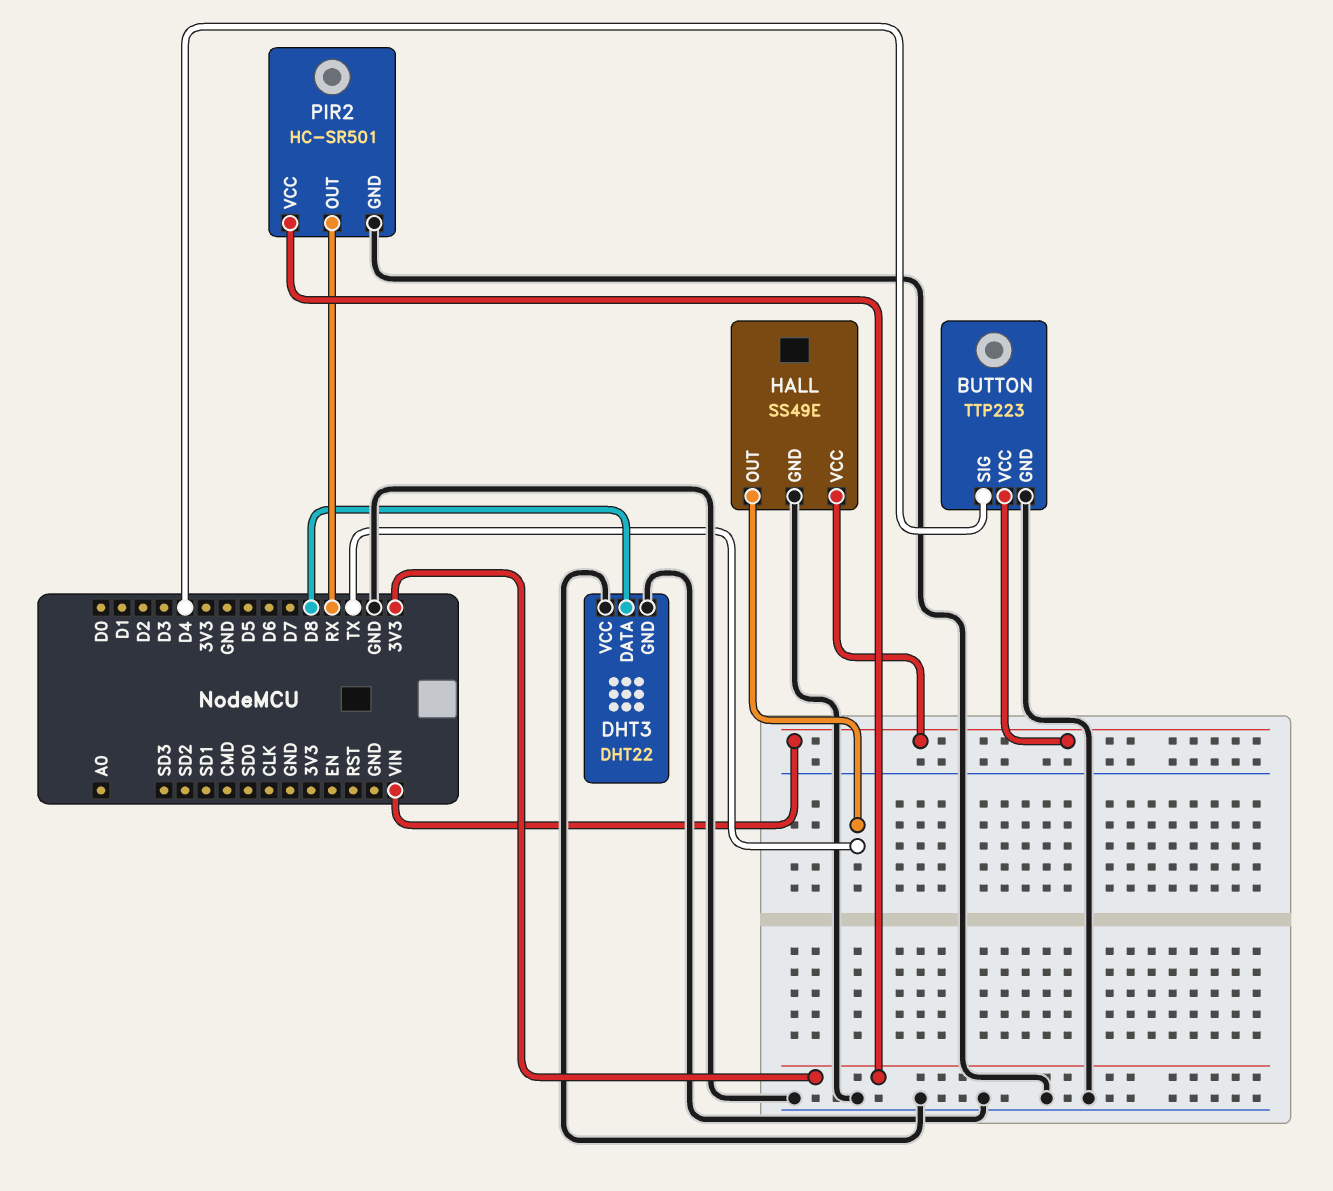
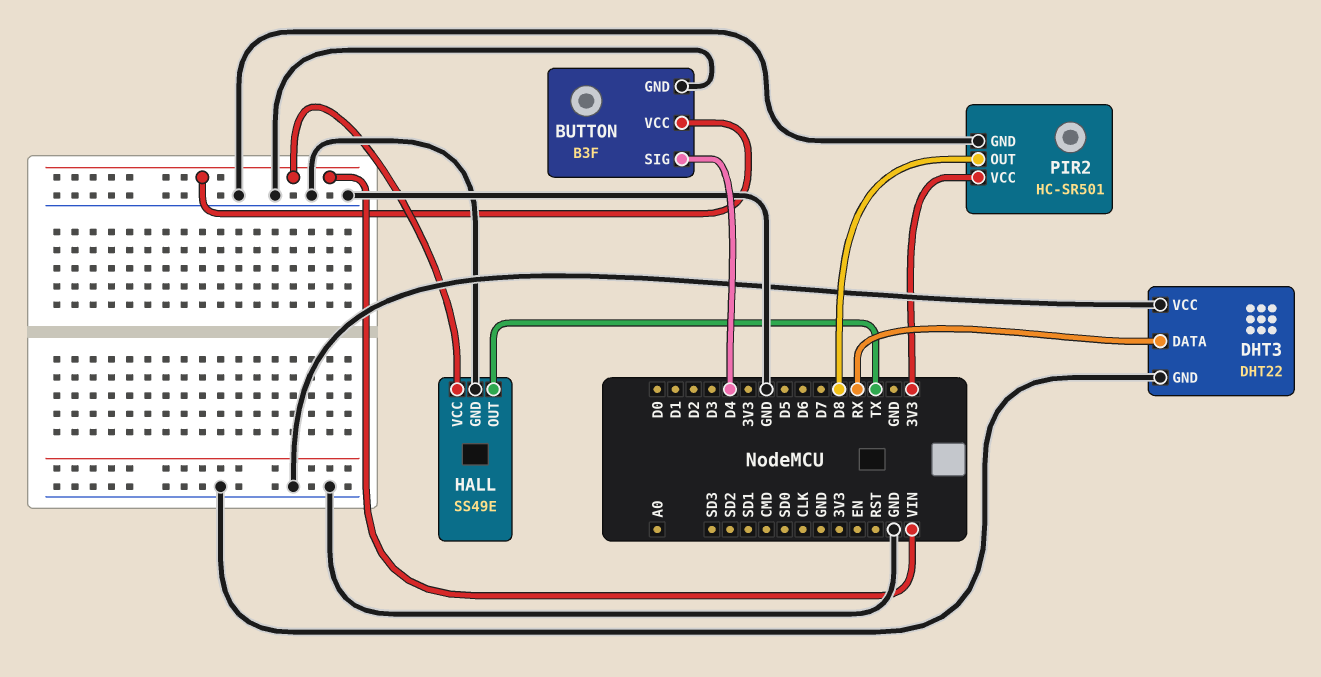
BUTTON: TTP223 -> B3F
DHT3 pin DATA: D8 -> RX
PIR2 pin OUT: RX -> D8

